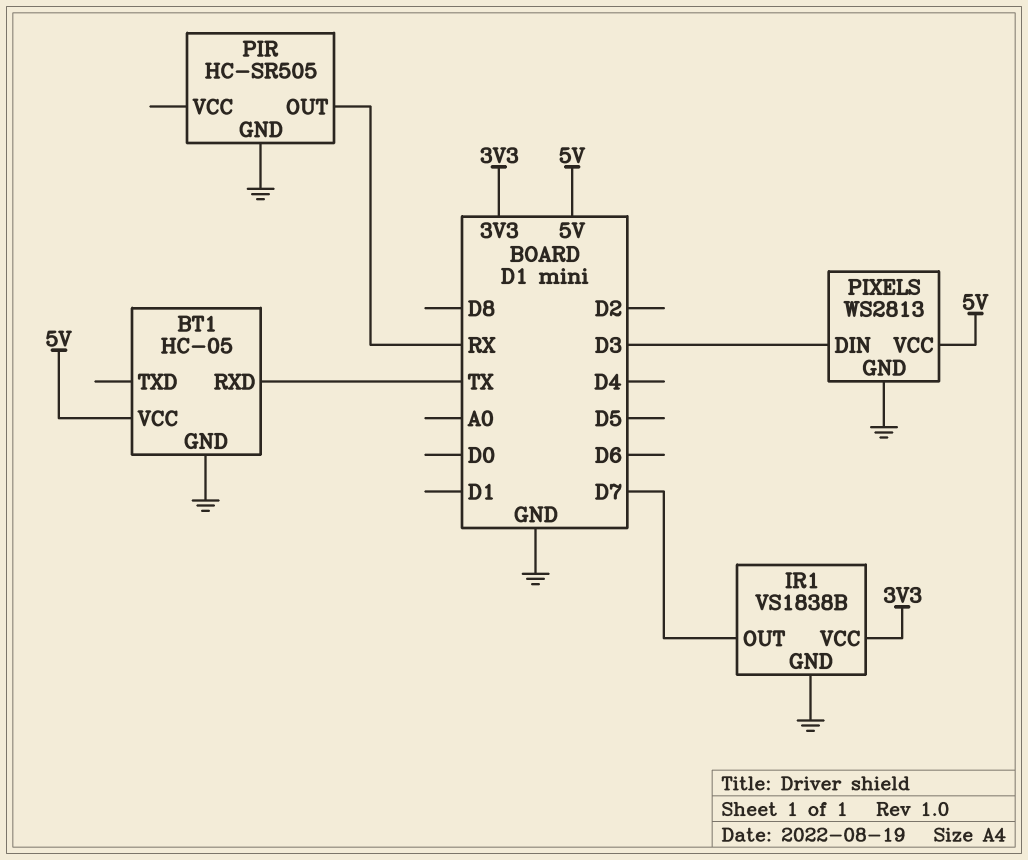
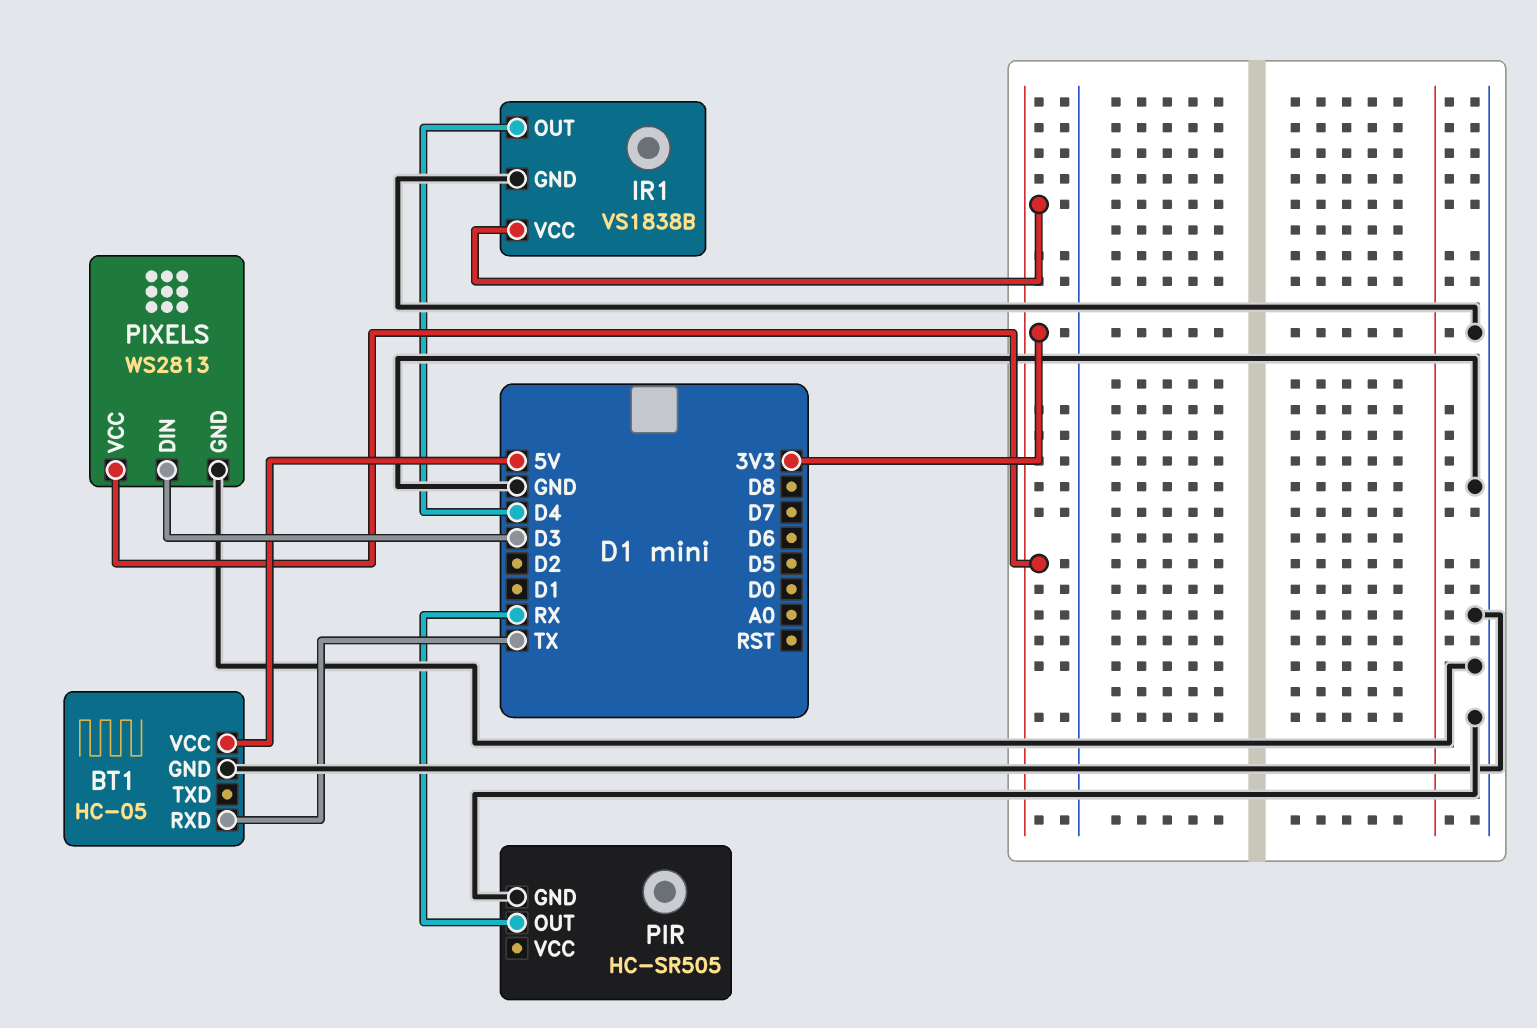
IR1 pin OUT: D7 -> D4
PIXELS pin VCC: 5V -> 3V3

